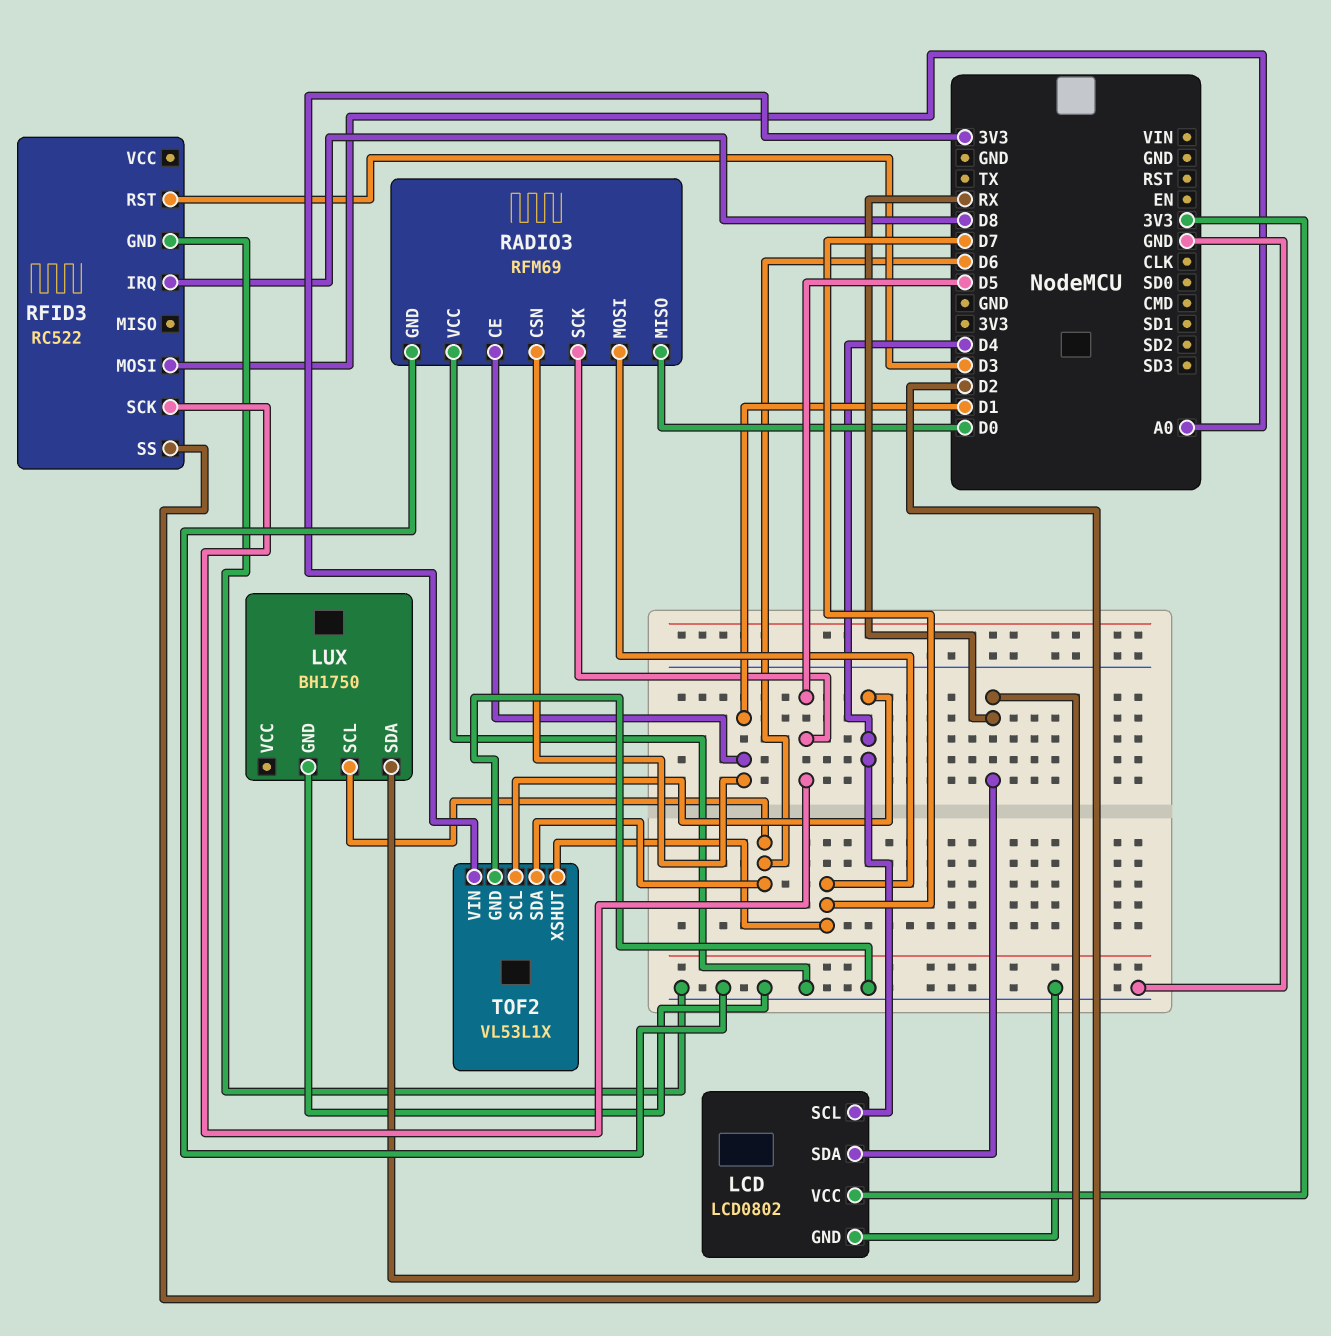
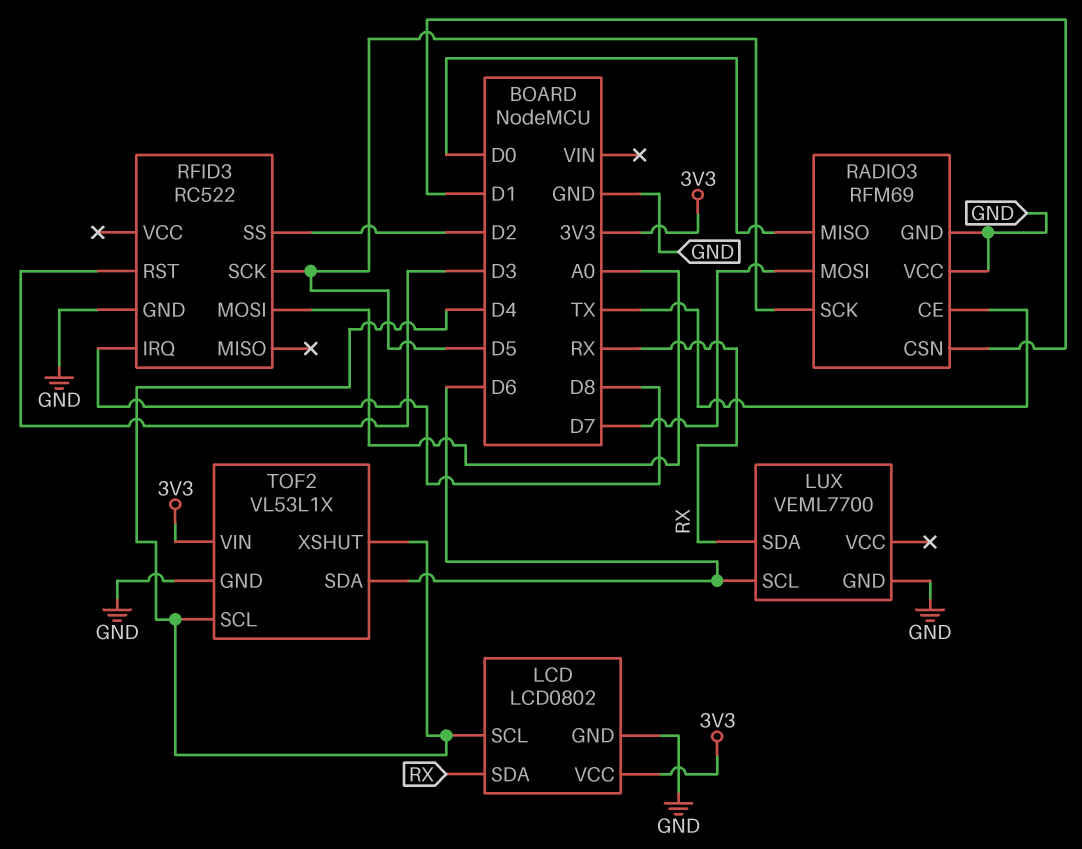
LUX: BH1750 -> VEML7700
RADIO3 pin CE: D1 -> TX
TOF2 pin XSHUT: D7 -> D4

